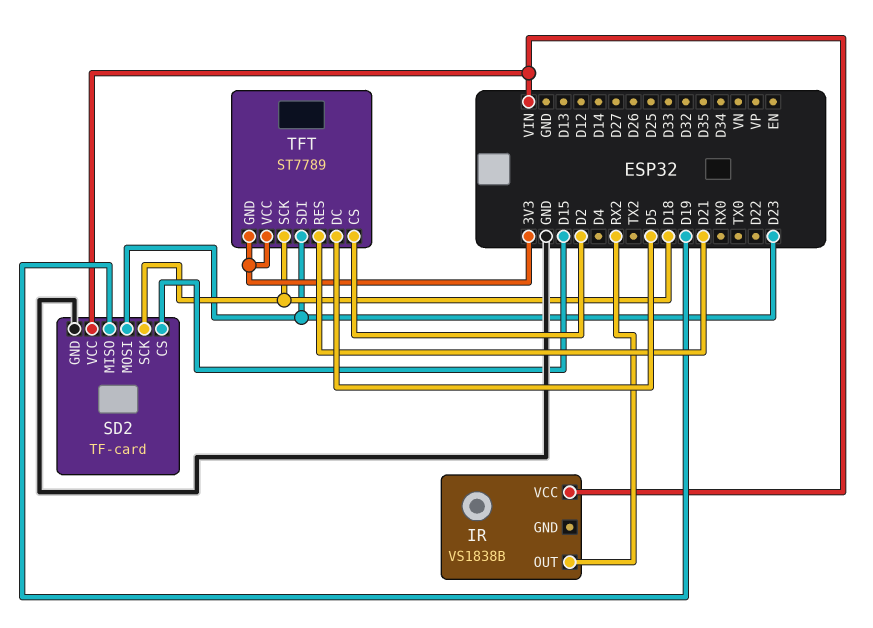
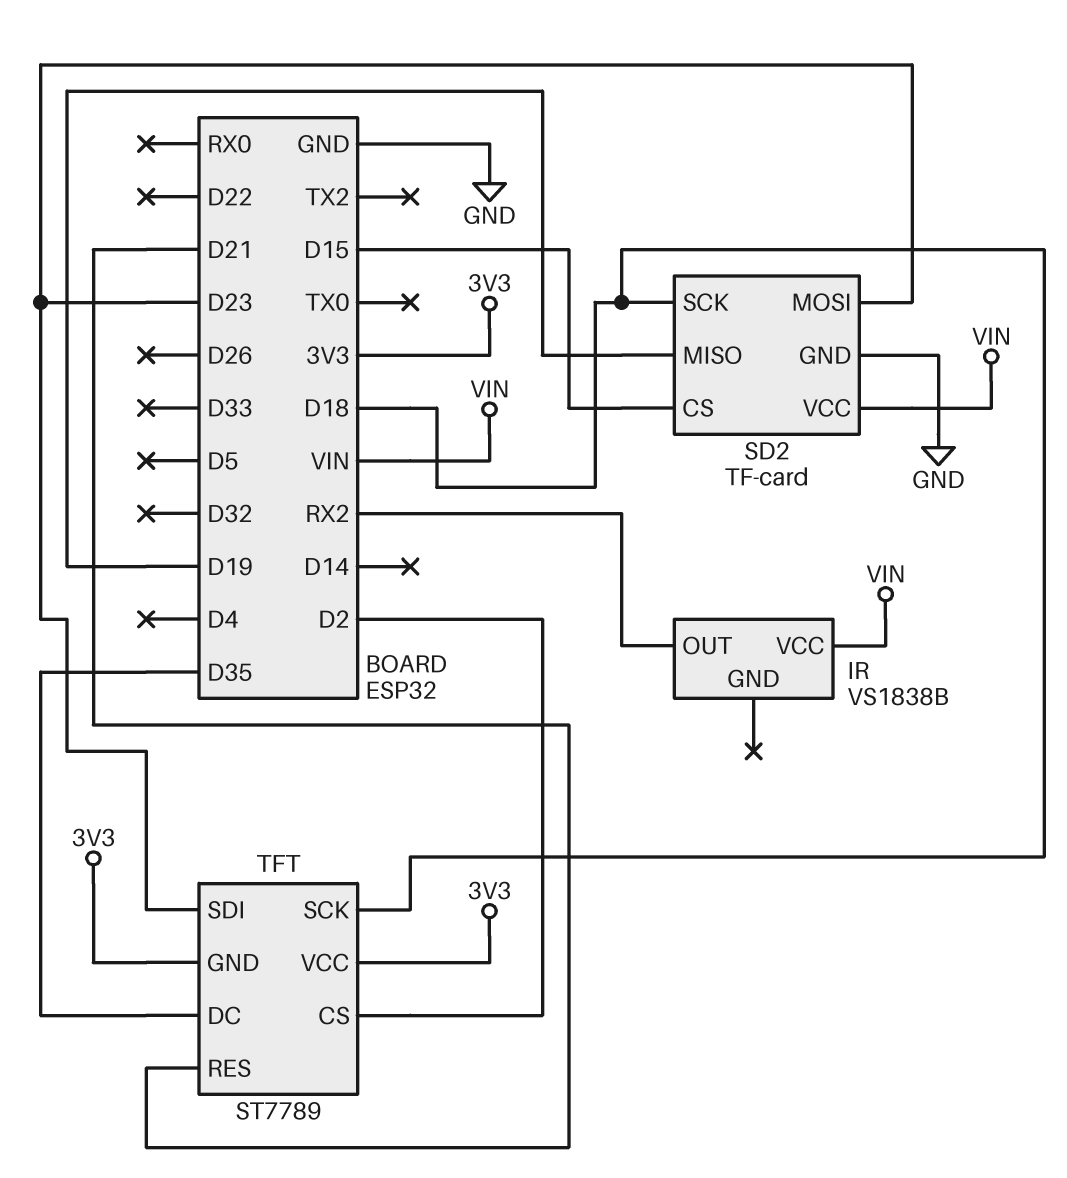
TFT pin DC: D5 -> D35

